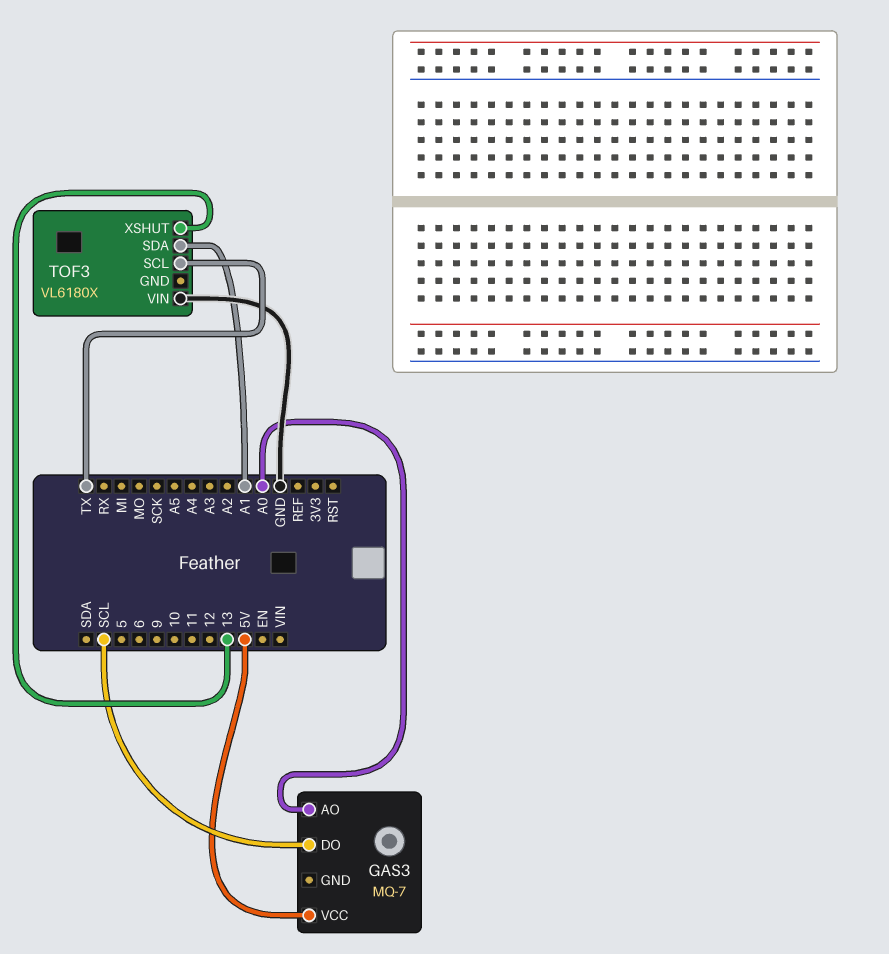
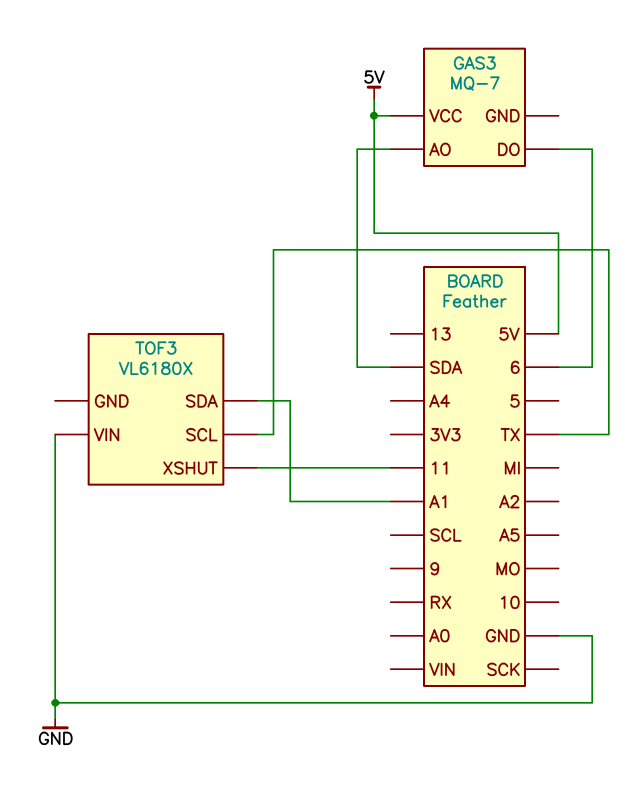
GAS3 pin AO: A0 -> SDA
GAS3 pin DO: SCL -> 6
TOF3 pin XSHUT: 13 -> 11

